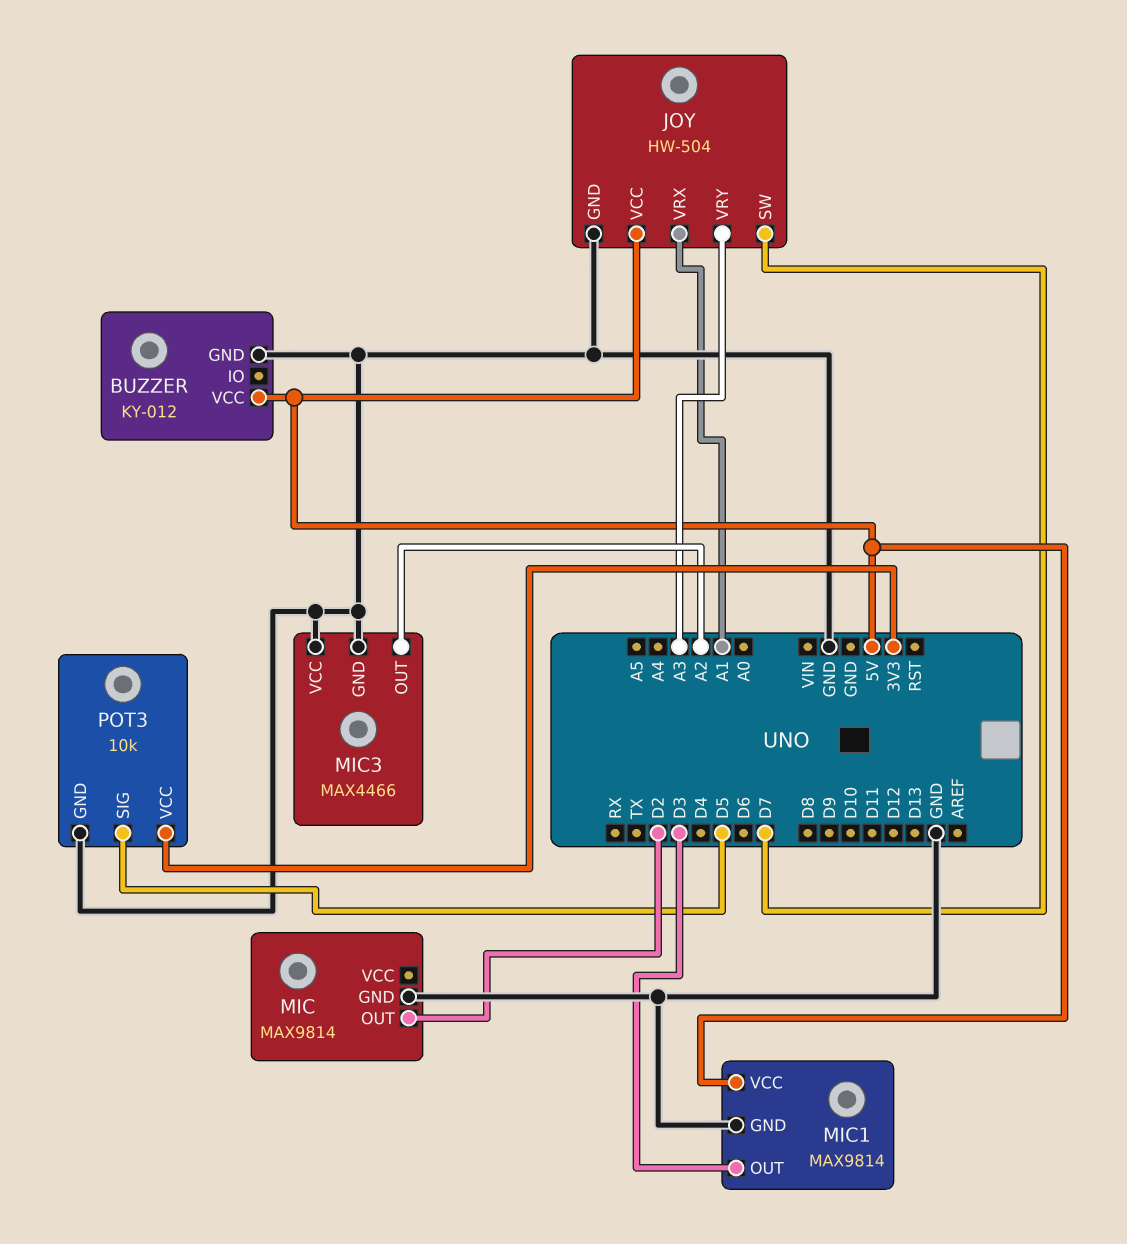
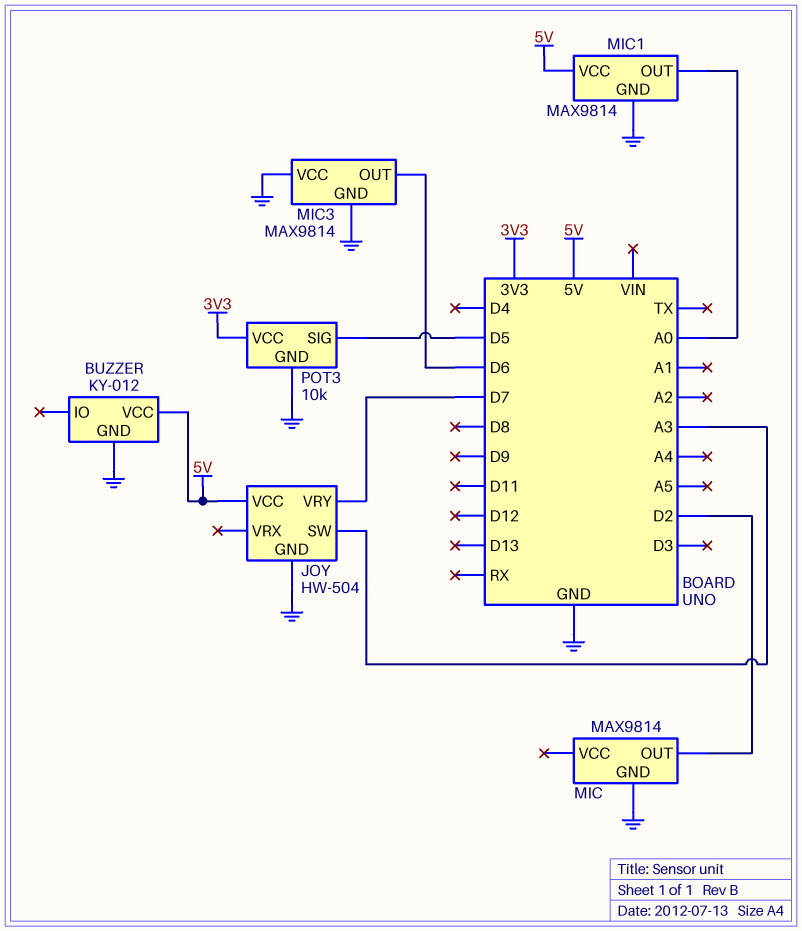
JOY pin SW: D7 -> A3
JOY pin VRX: A1 -> none
JOY pin VRY: A3 -> D7
MIC1 pin OUT: D3 -> A0
MIC3: MAX4466 -> MAX9814
MIC3 pin OUT: A2 -> D6

